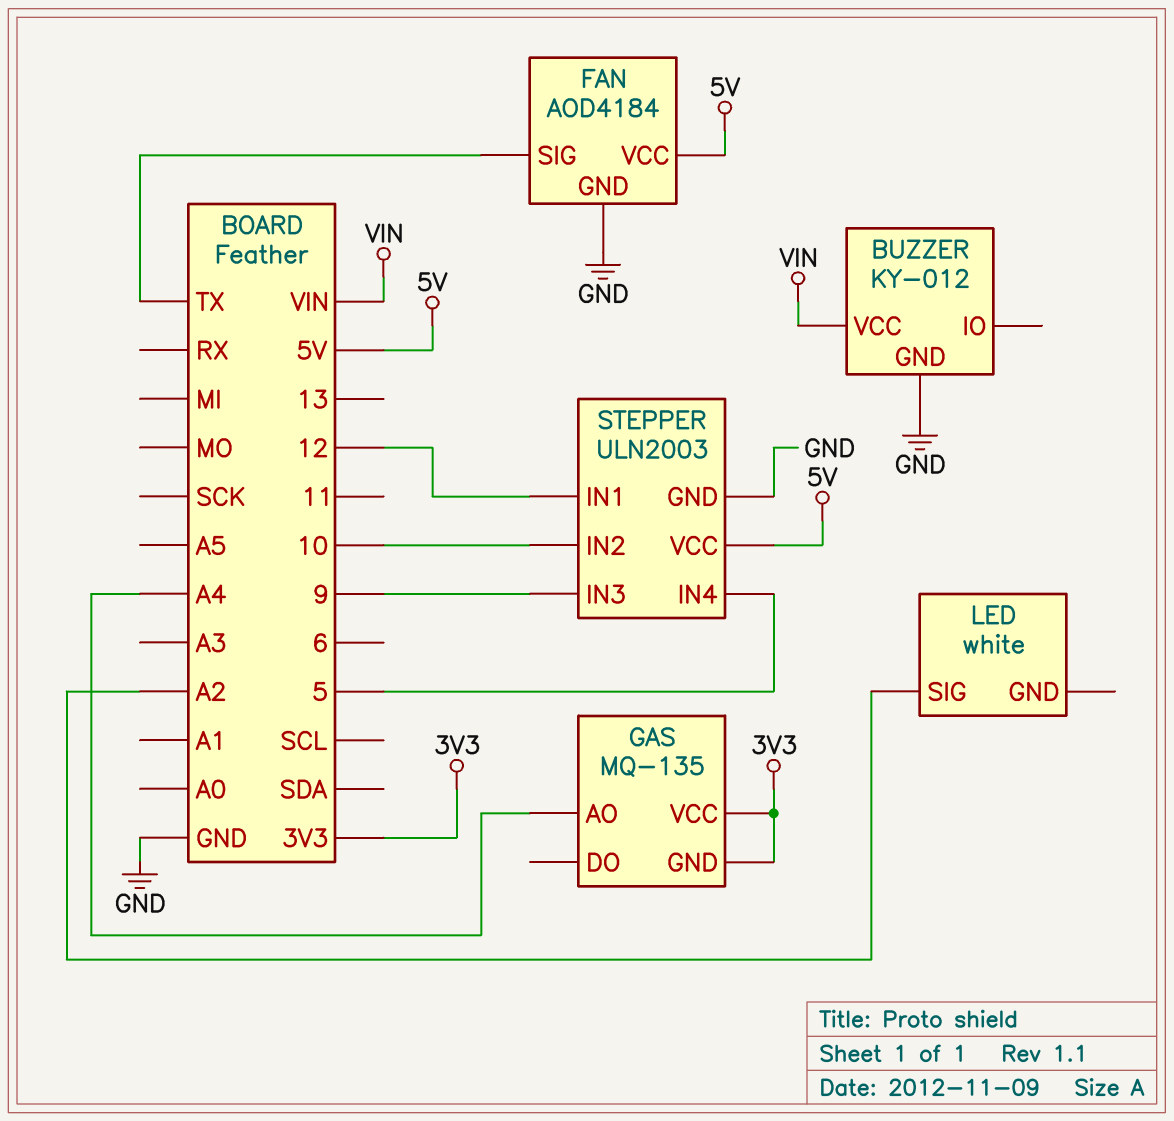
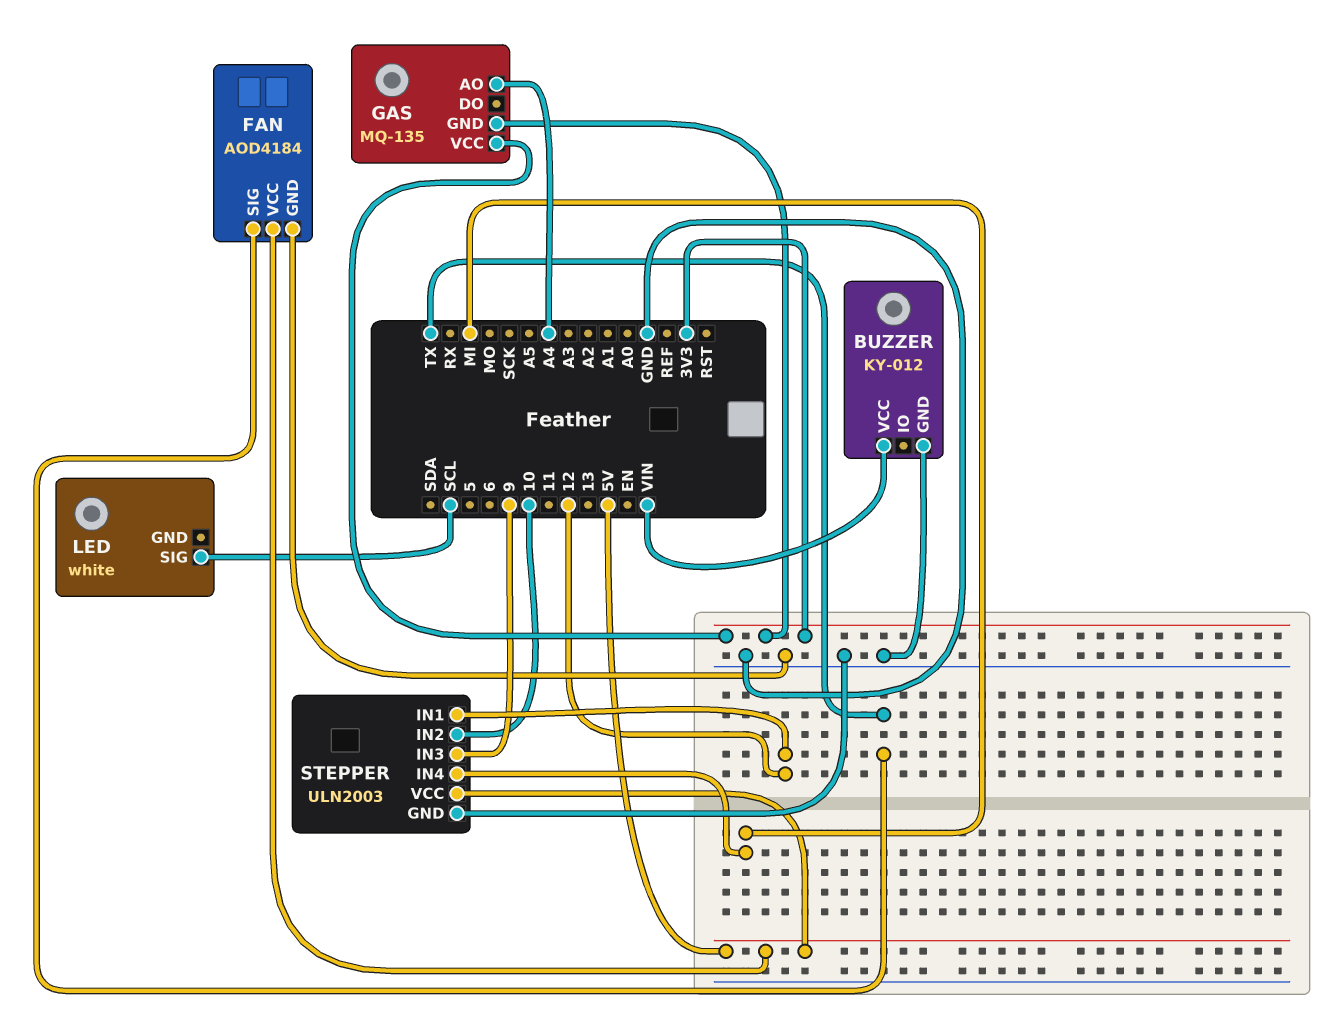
LED pin SIG: A2 -> SCL
STEPPER pin IN4: 5 -> MI

